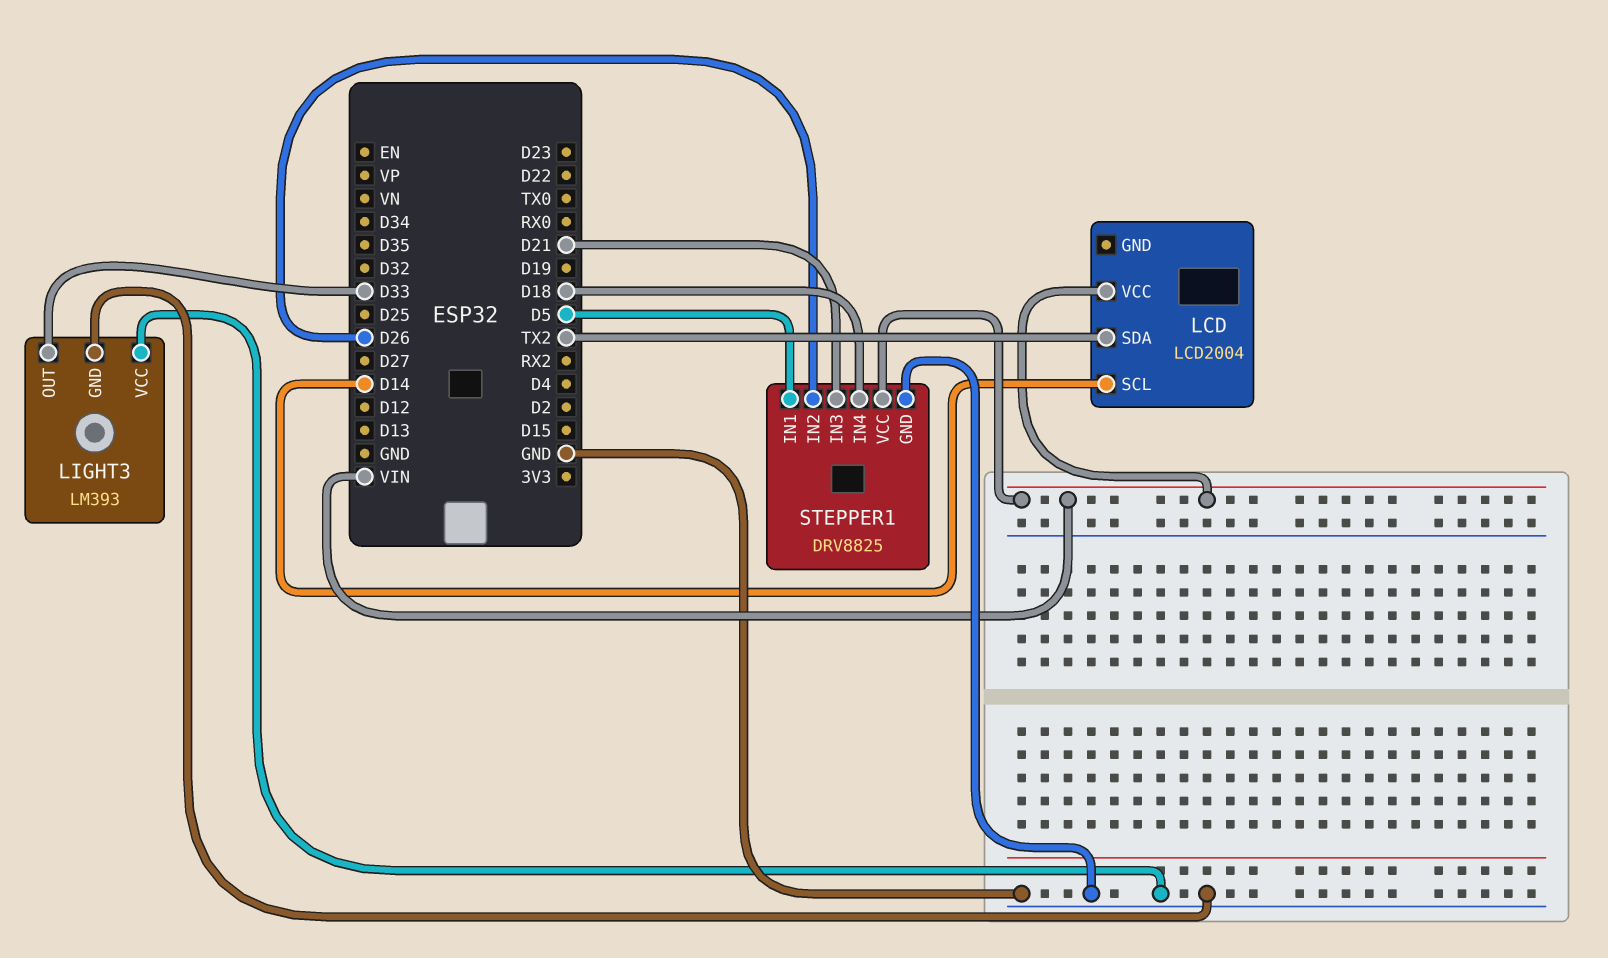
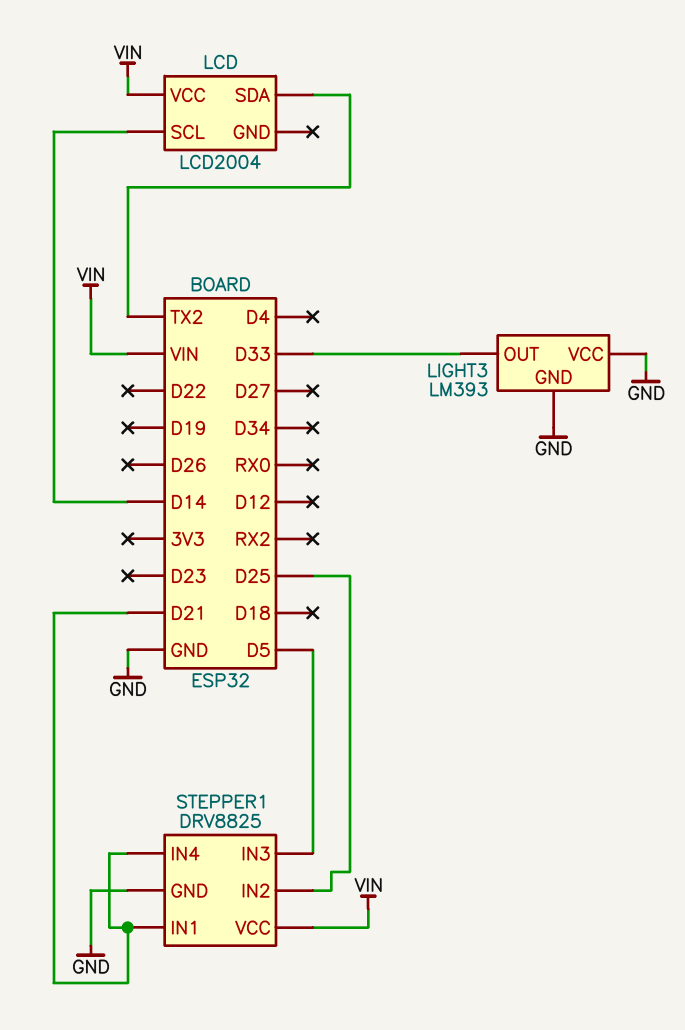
STEPPER1 pin IN1: D5 -> D21
STEPPER1 pin IN2: D26 -> D25
STEPPER1 pin IN3: D21 -> D5
STEPPER1 pin IN4: D18 -> D21

